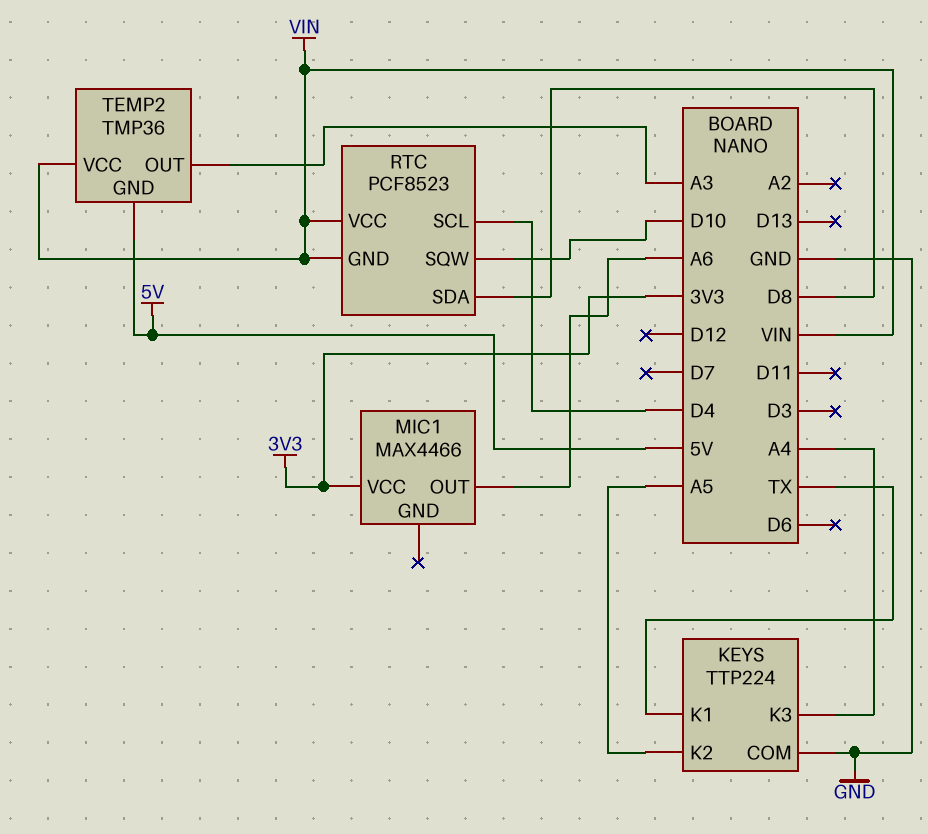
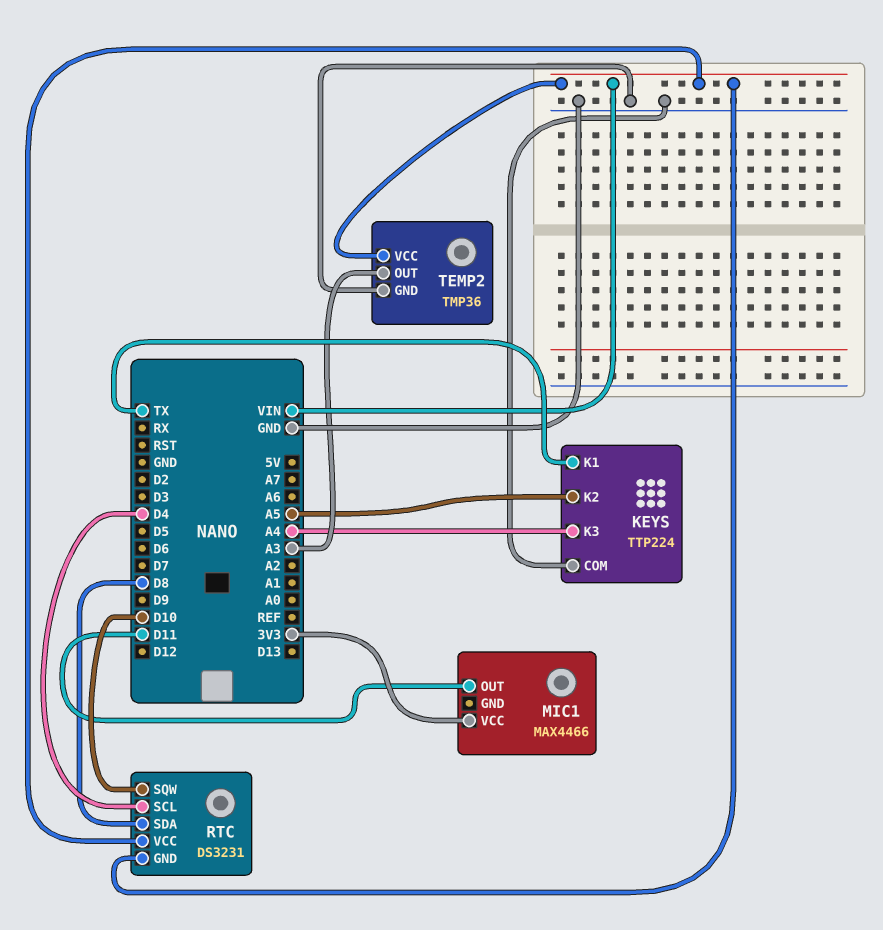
MIC1 pin OUT: A6 -> D11
RTC: PCF8523 -> DS3231
TEMP2 pin GND: 5V -> GND

